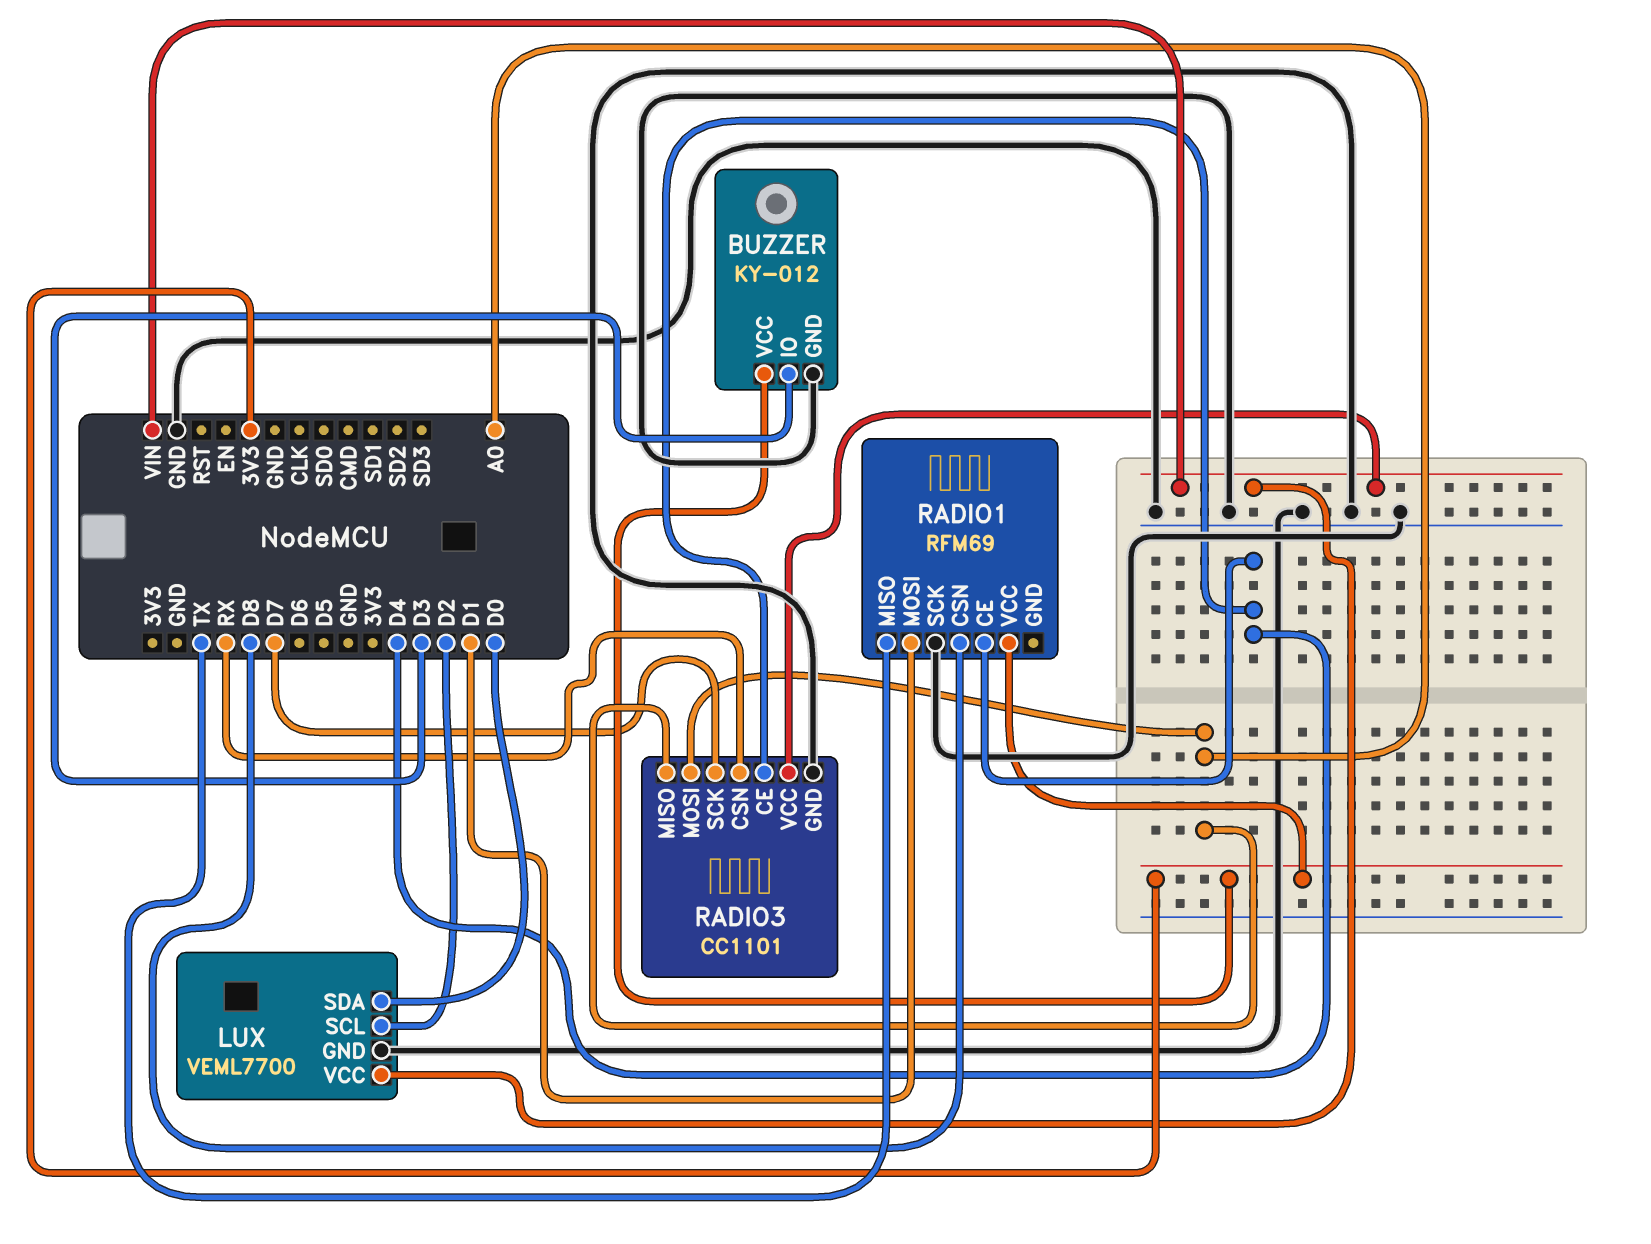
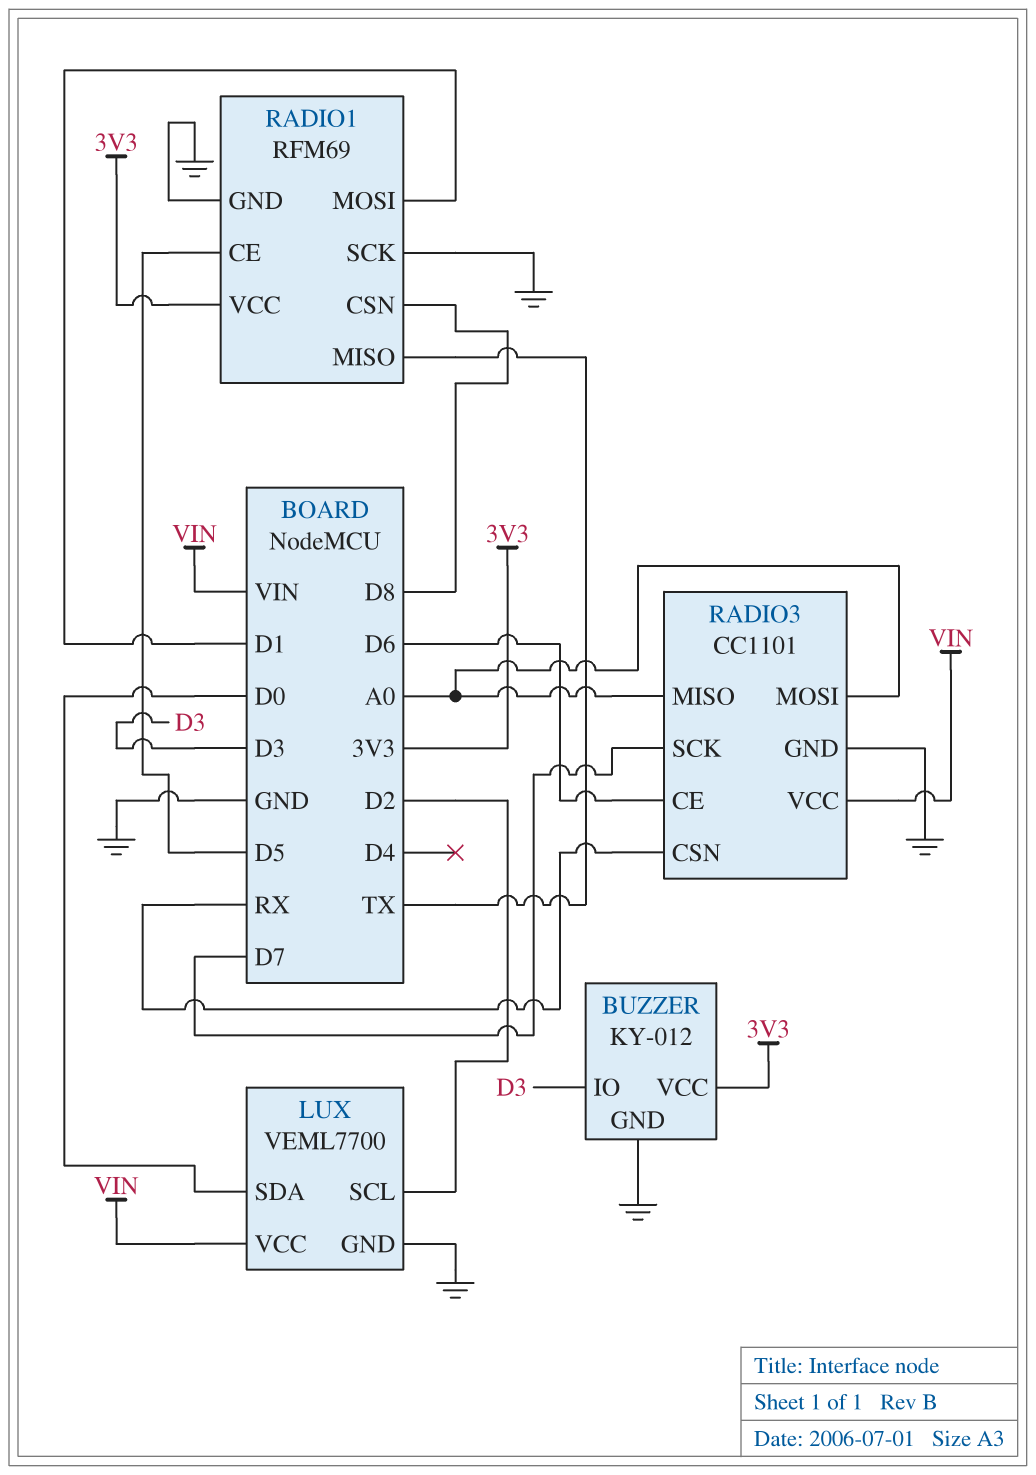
RADIO1 pin CE: D4 -> D5
RADIO1 pin GND: none -> GND
RADIO3 pin CE: D4 -> D6

